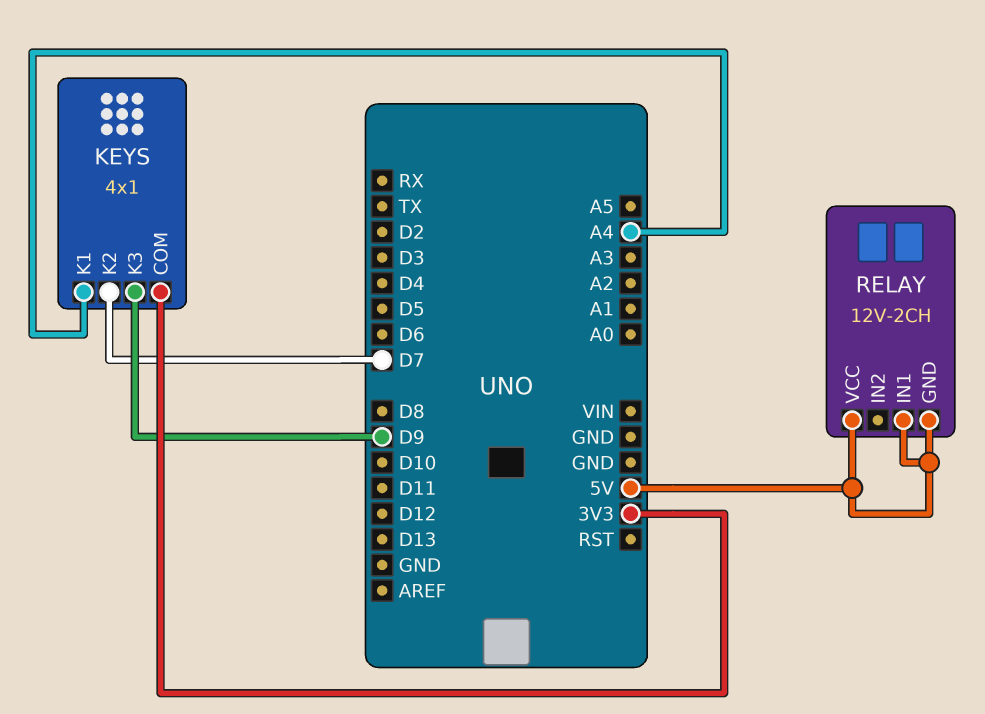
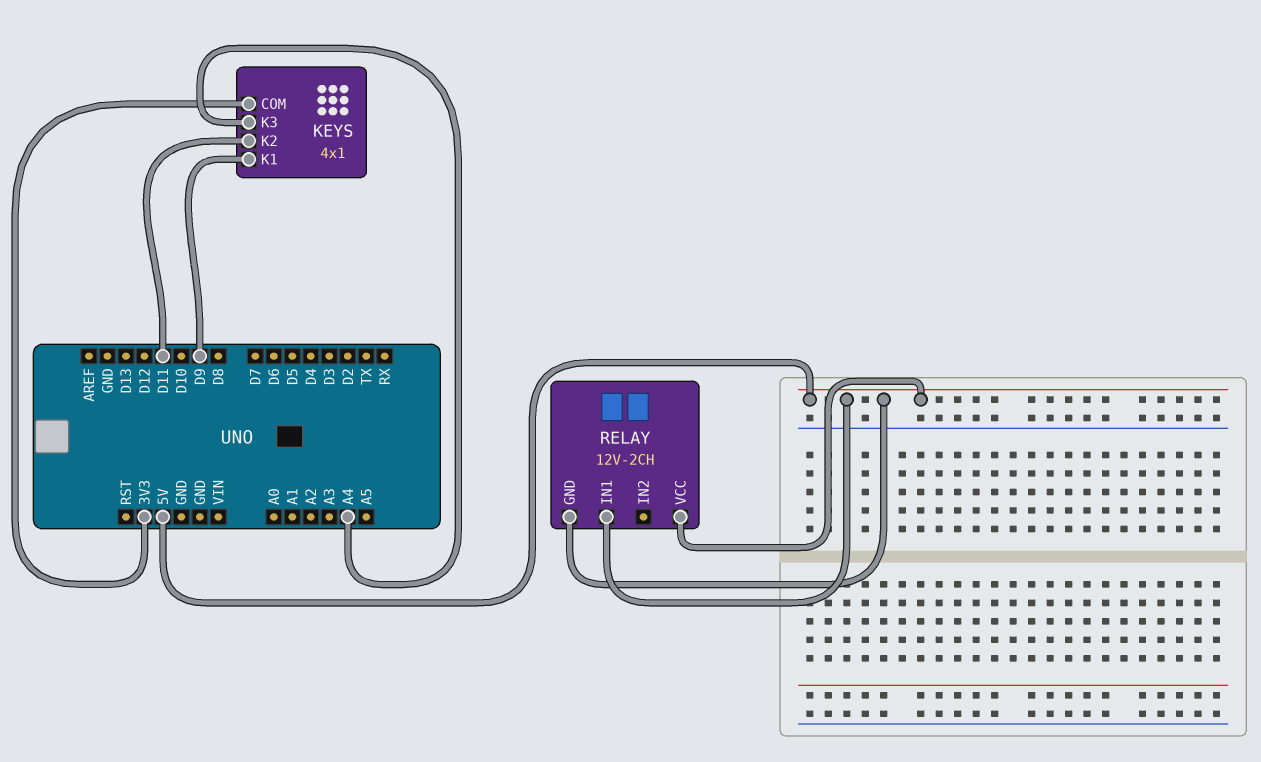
KEYS pin K1: A4 -> D9
KEYS pin K2: D7 -> D11
KEYS pin K3: D9 -> A4

